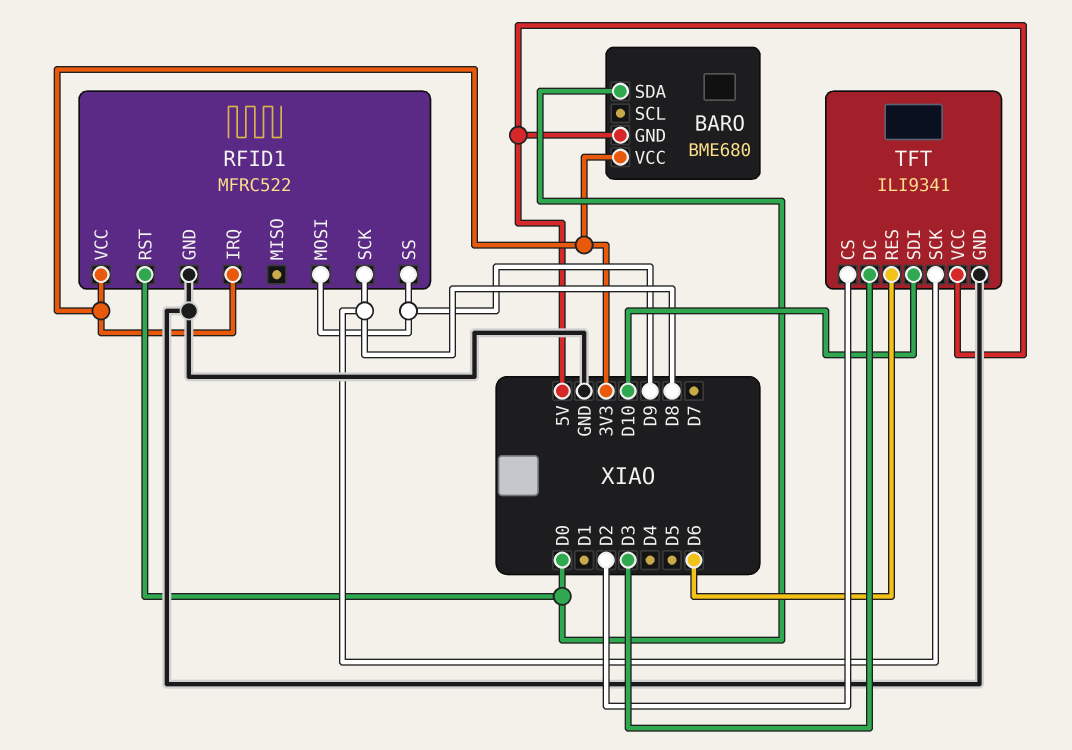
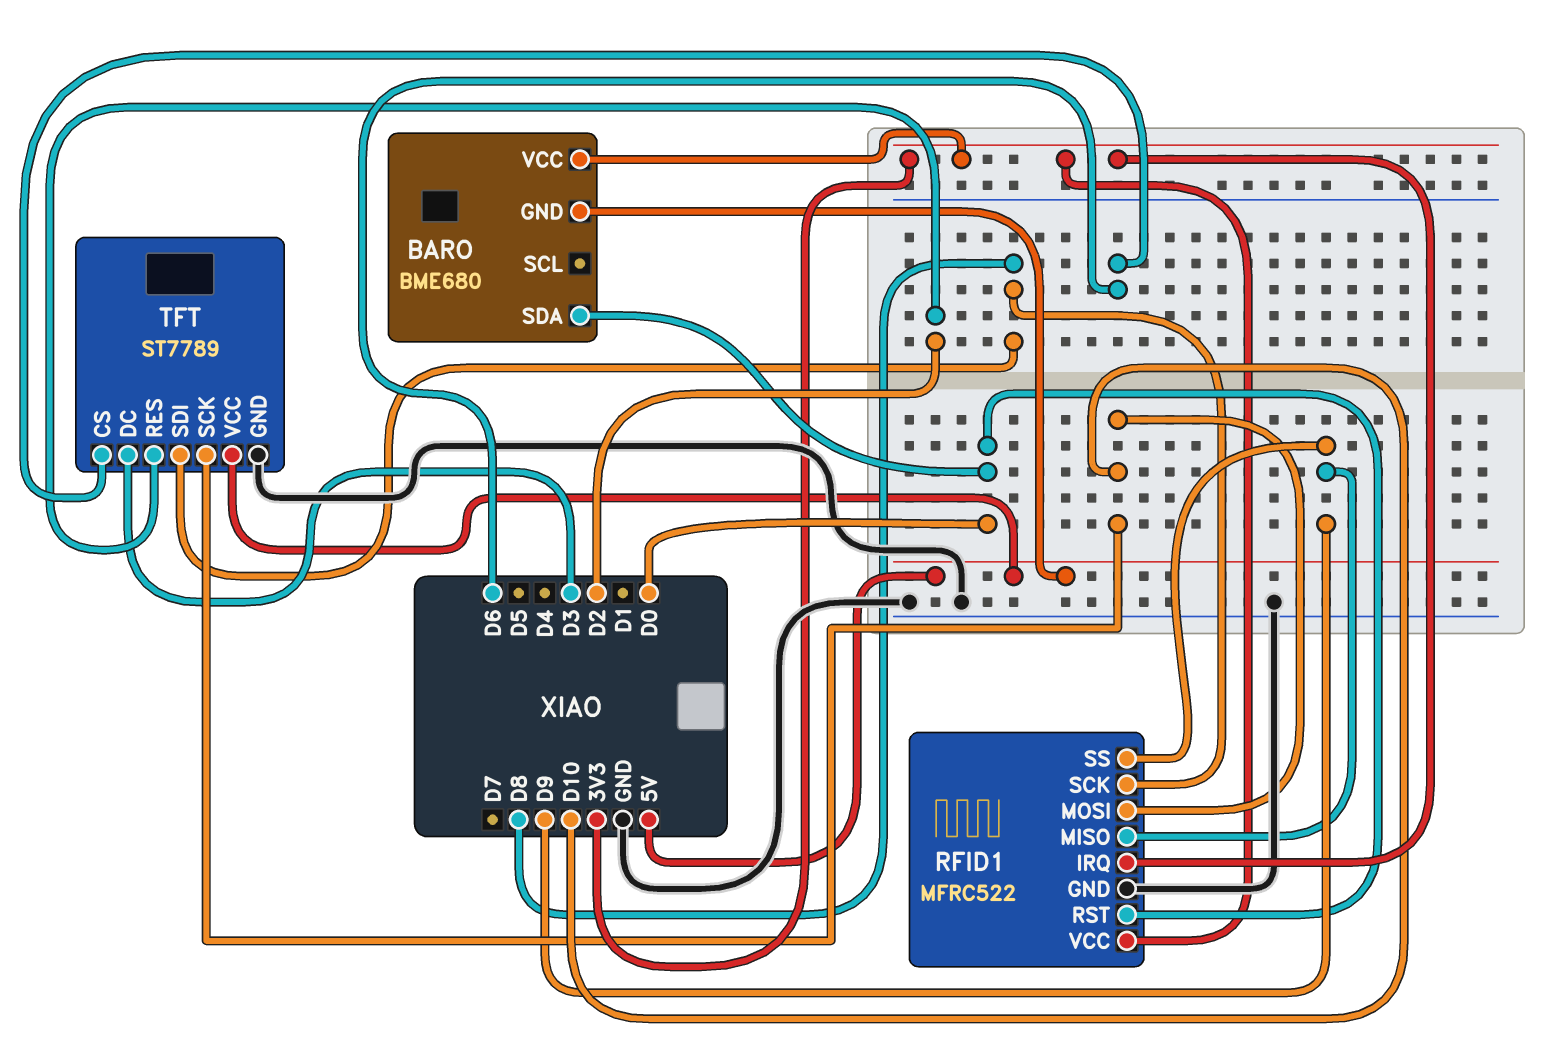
RFID1 pin MISO: none -> D9
RFID1 pin MOSI: D9 -> D10
TFT: ILI9341 -> ST7789
TFT pin CS: D2 -> D6
TFT pin RES: D6 -> D2
TFT pin SCK: D8 -> D10
TFT pin SDI: D10 -> D8

